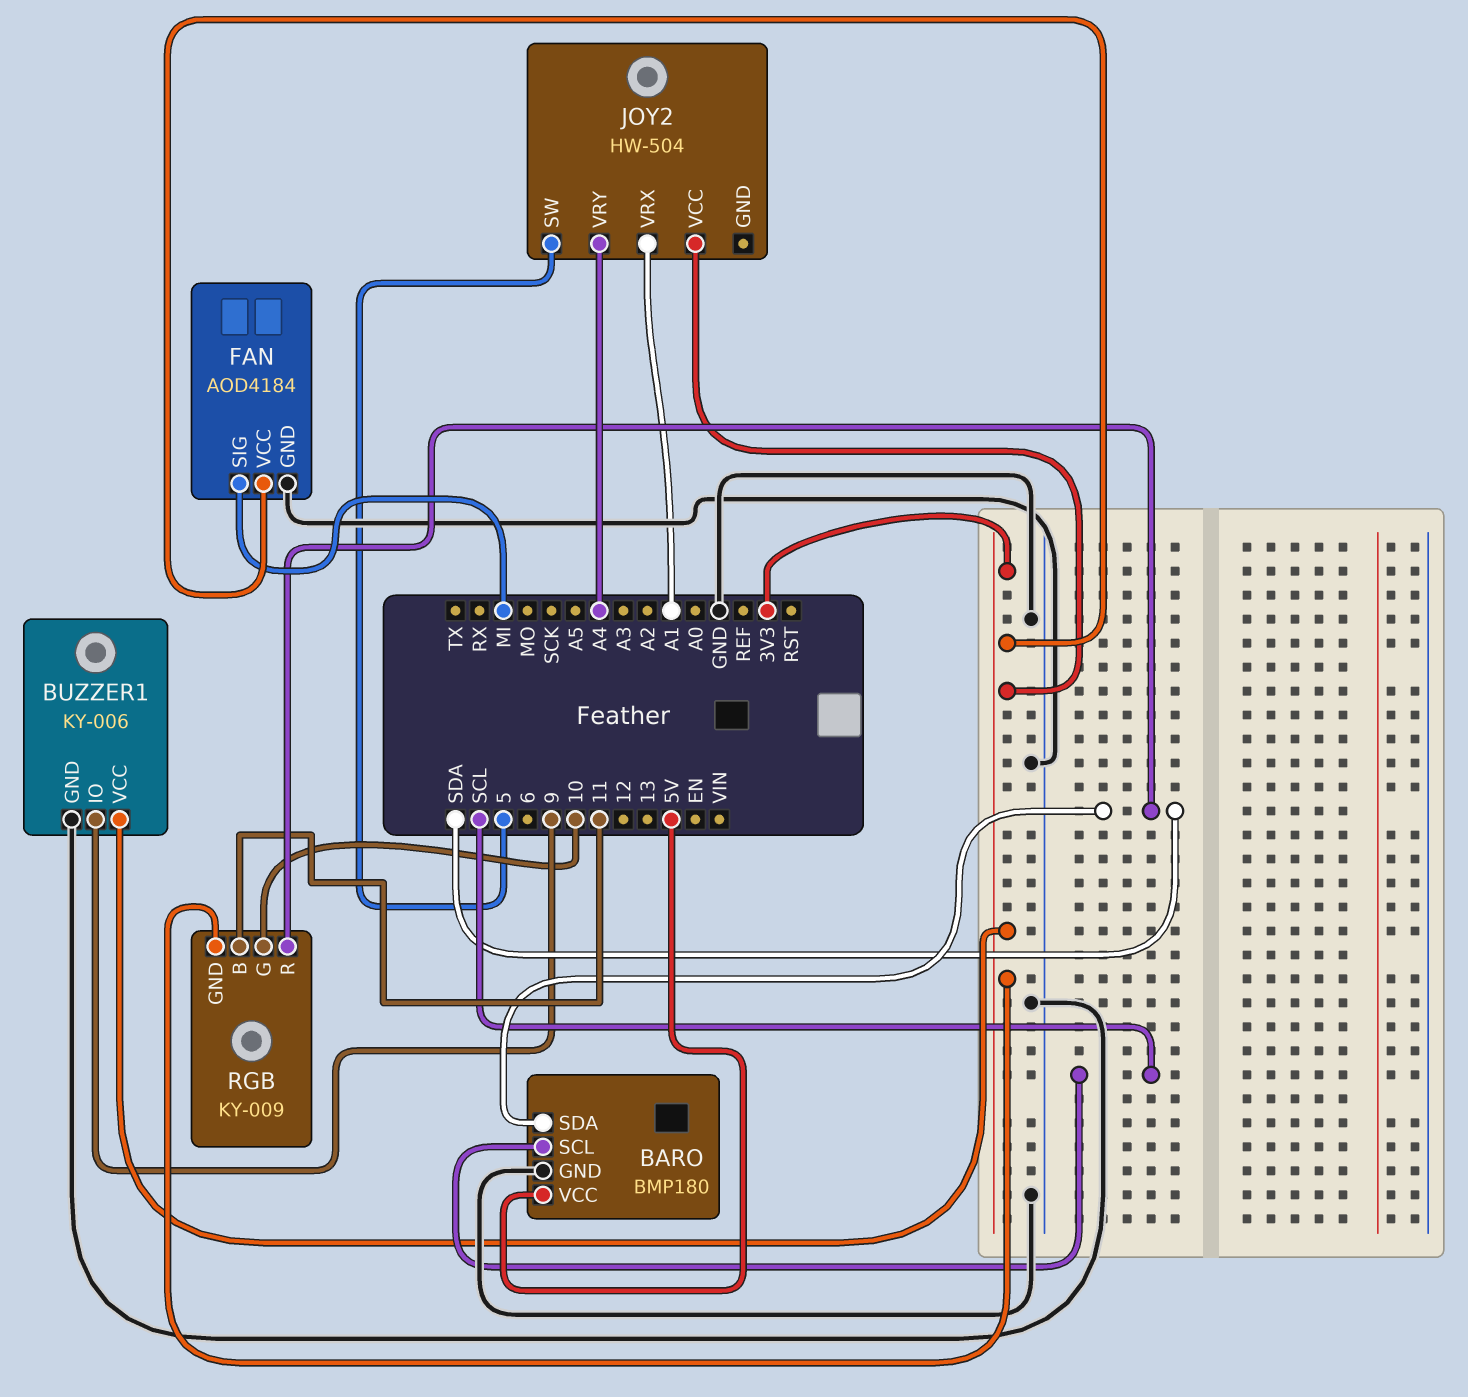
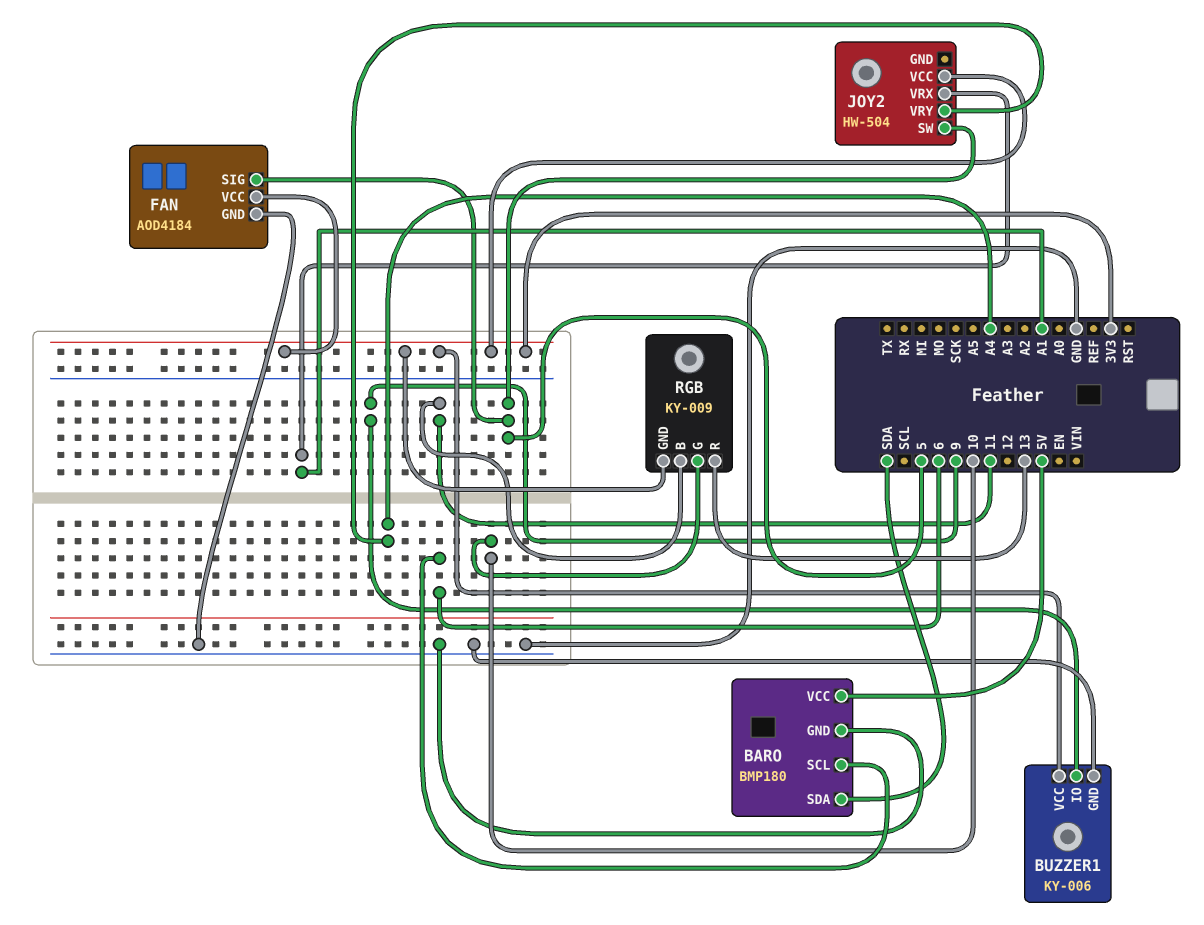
BARO pin SCL: SCL -> 6
FAN pin SIG: MI -> 5
RGB pin R: SDA -> 13

